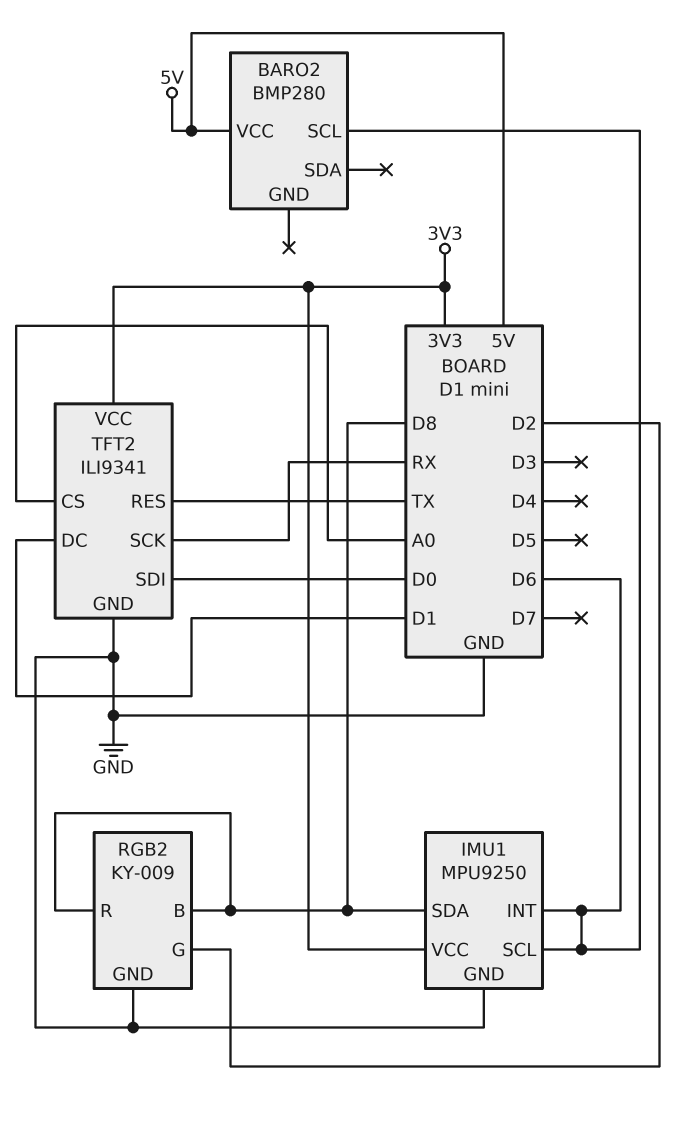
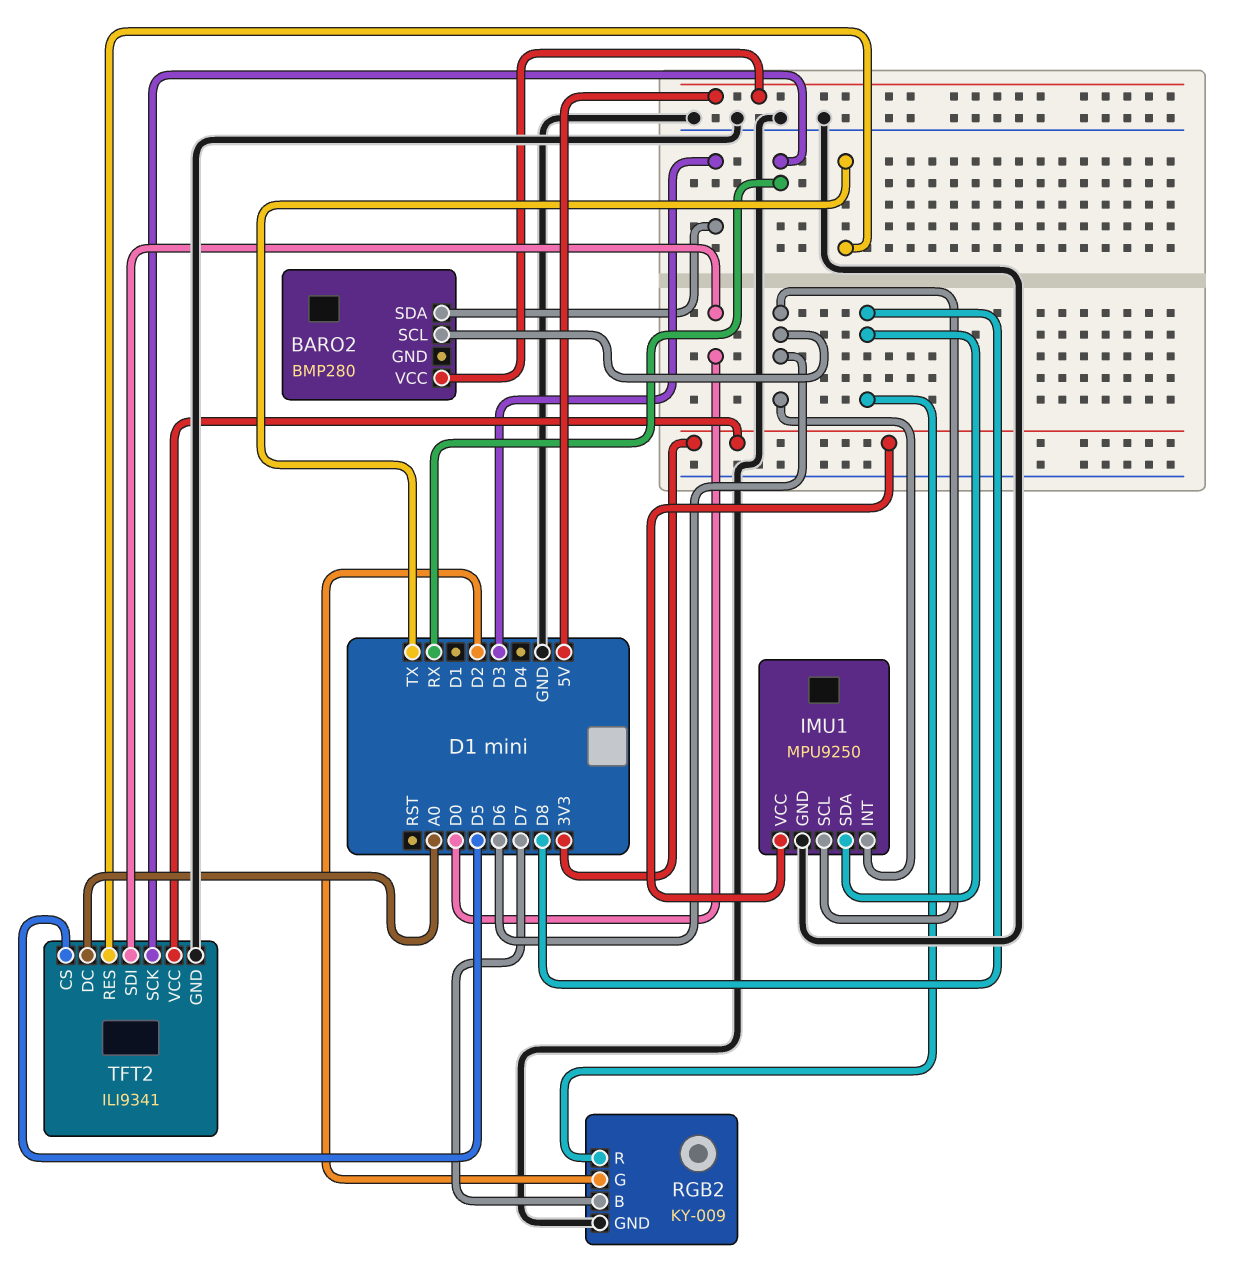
BARO2 pin SDA: none -> D3
RGB2 pin B: D8 -> D7
TFT2 pin CS: A0 -> D5
TFT2 pin DC: D1 -> A0

